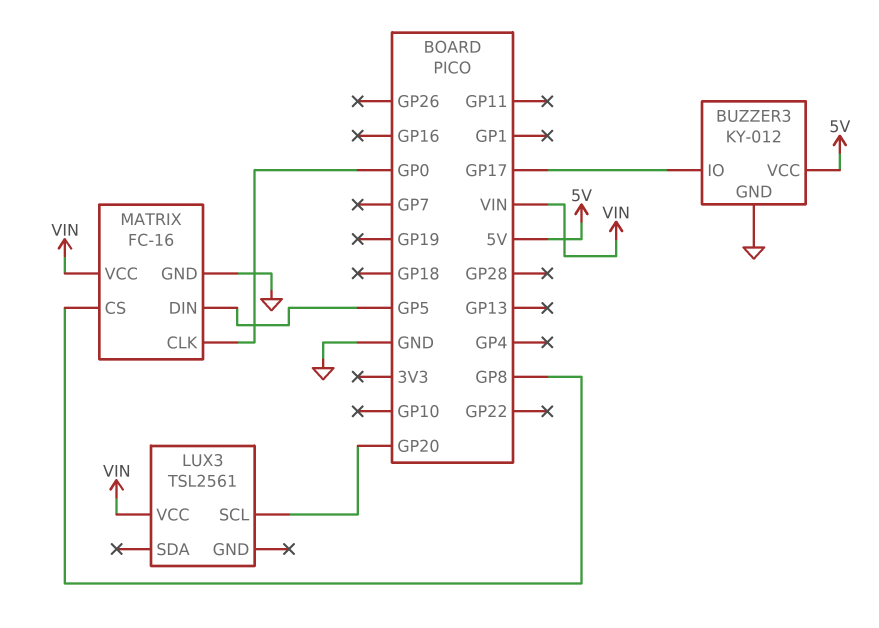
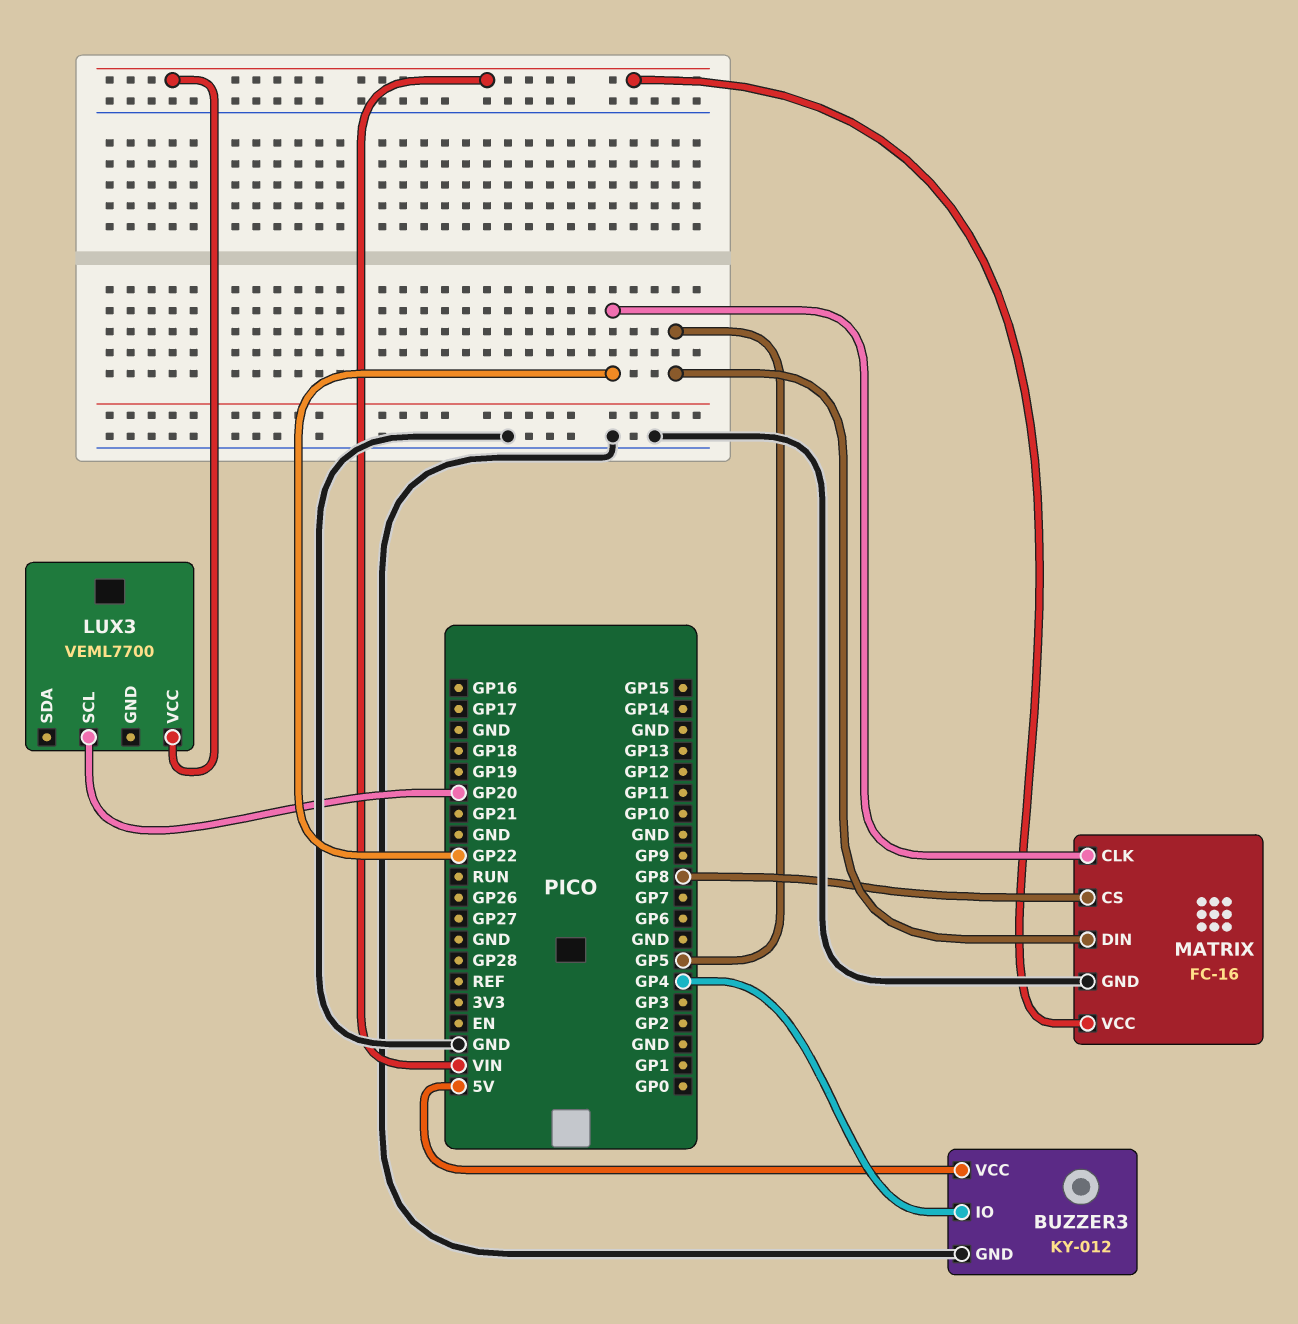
BUZZER3 pin IO: GP17 -> GP4
LUX3: TSL2561 -> VEML7700
MATRIX pin CLK: GP0 -> GP22

